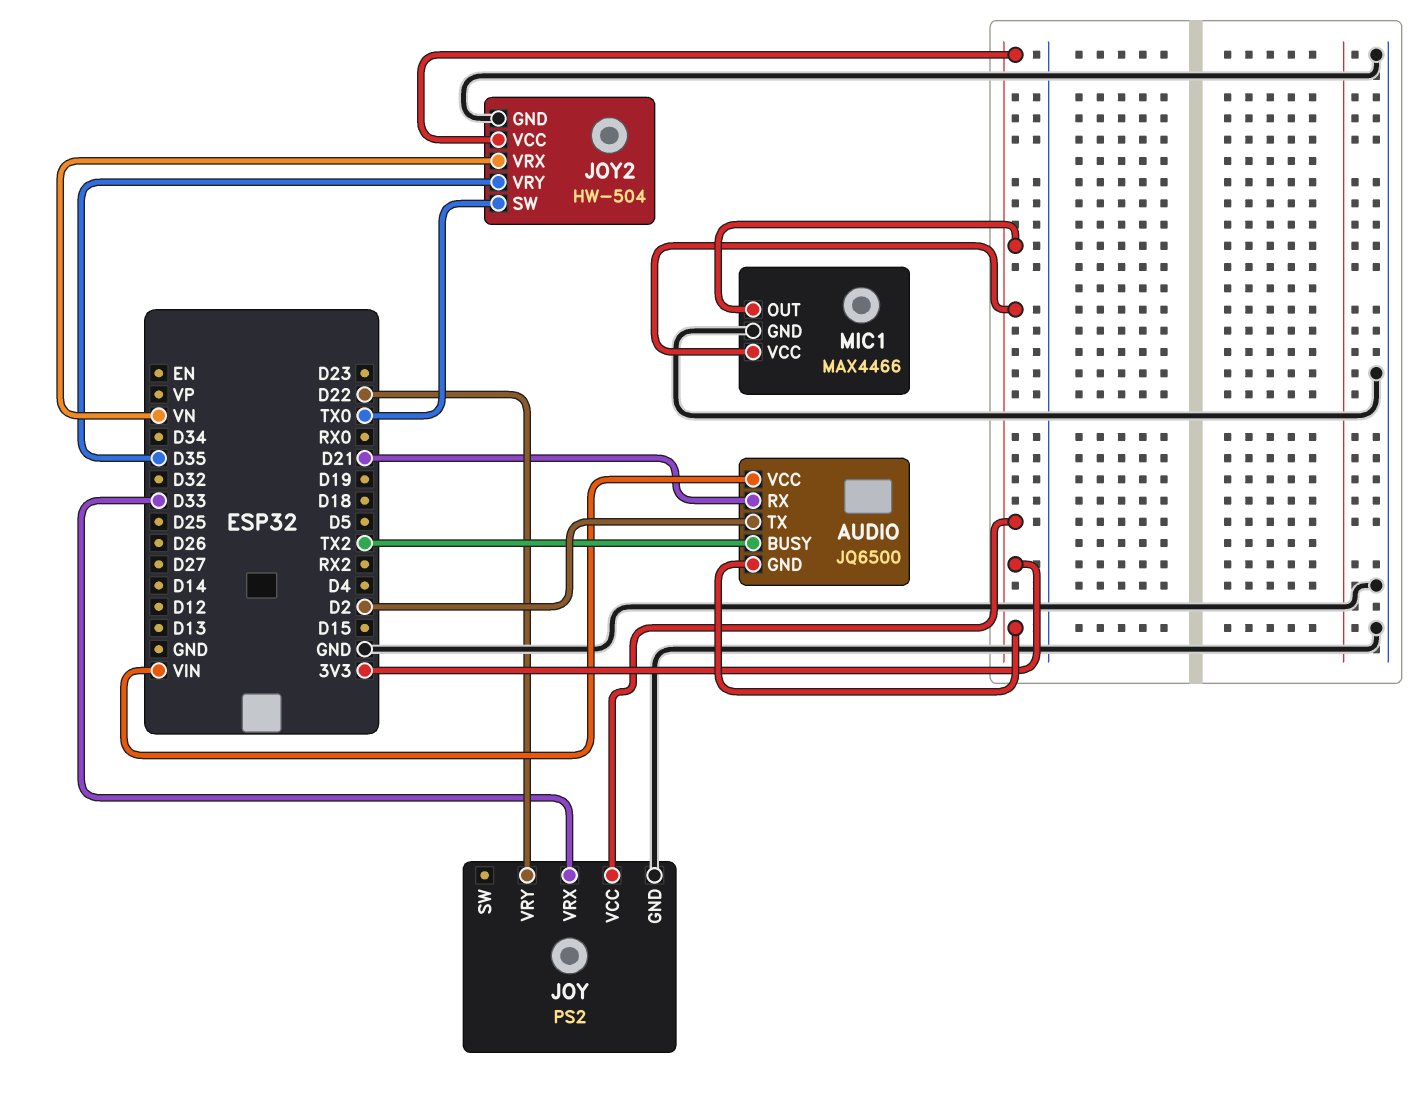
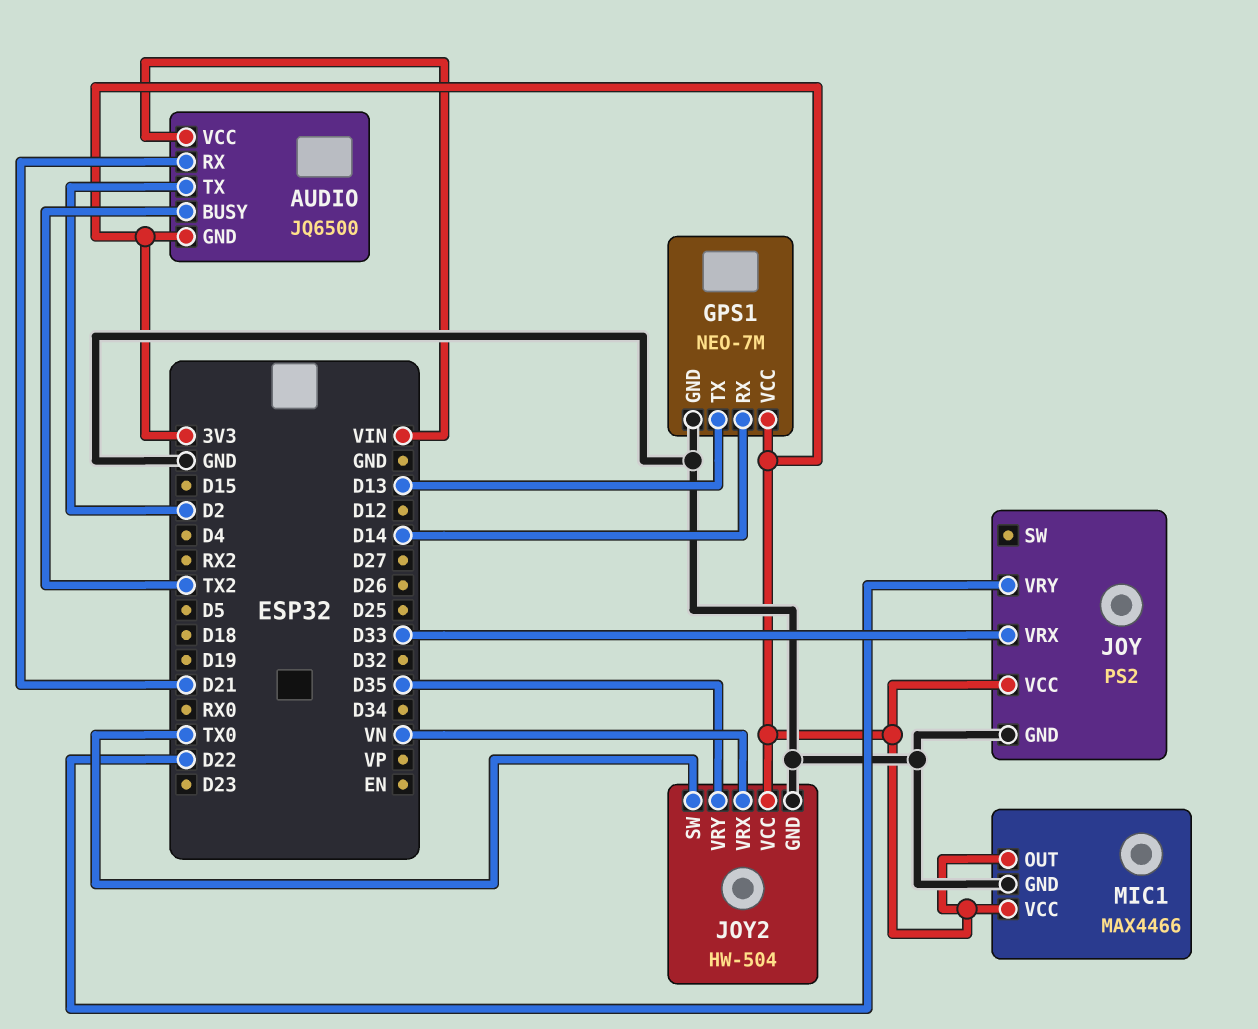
GPS1: none -> NEO-7M
GPS1 pin GND: none -> GND
GPS1 pin RX: none -> D14
GPS1 pin TX: none -> D13
GPS1 pin VCC: none -> 3V3

